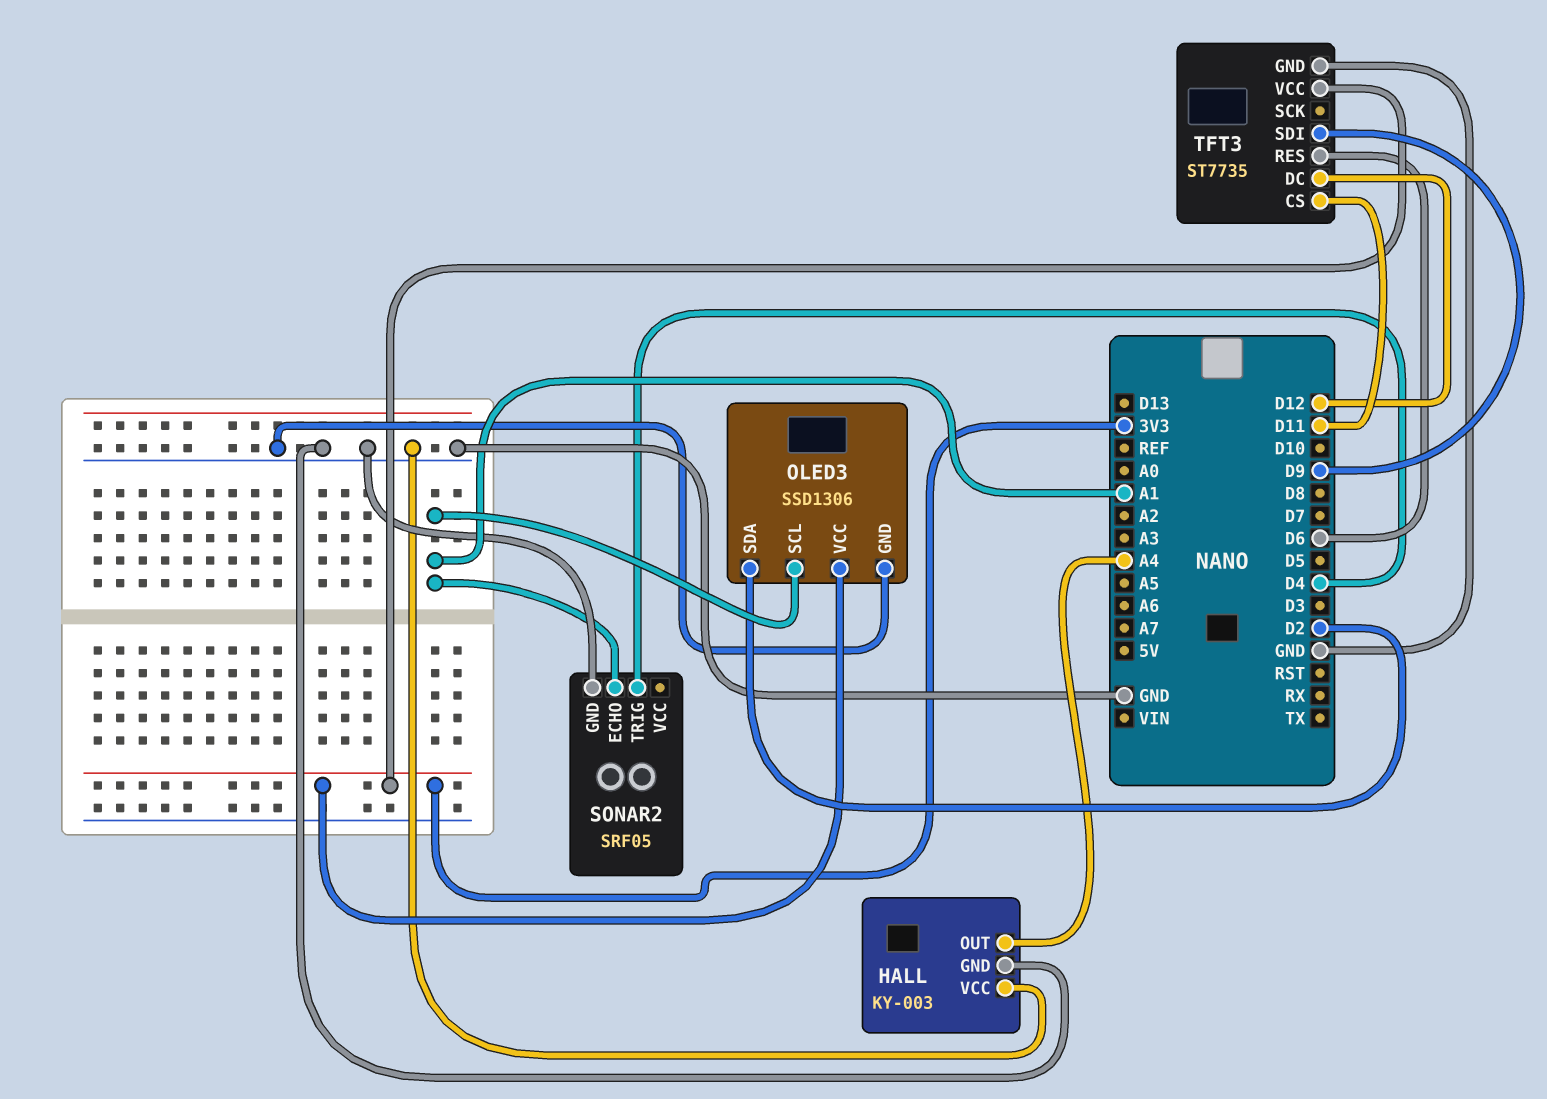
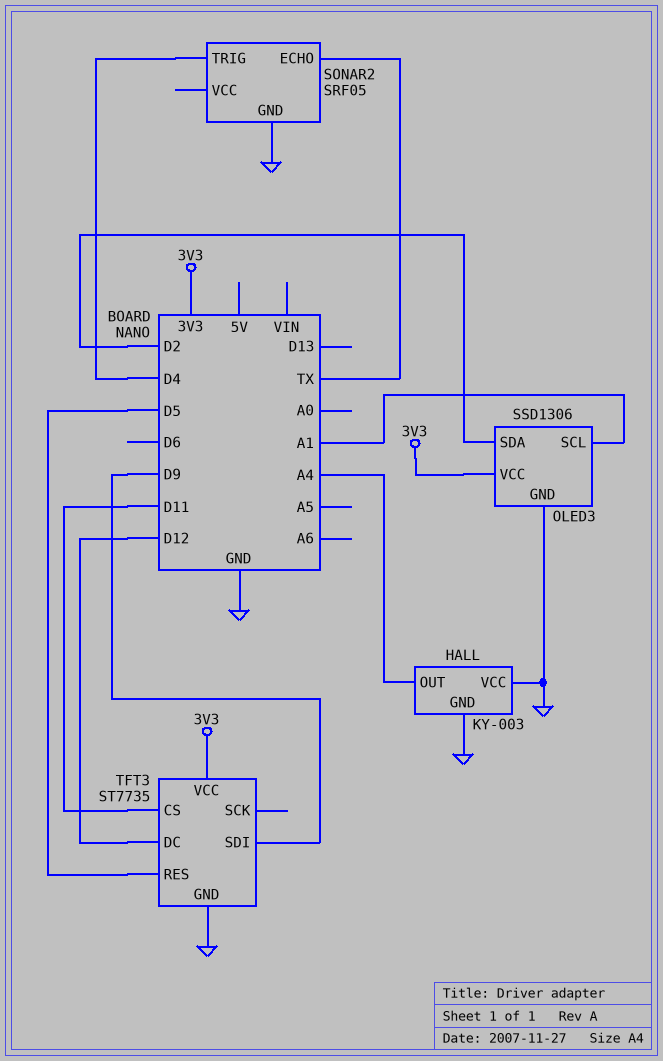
SONAR2 pin ECHO: A1 -> TX
TFT3 pin RES: D6 -> D5

